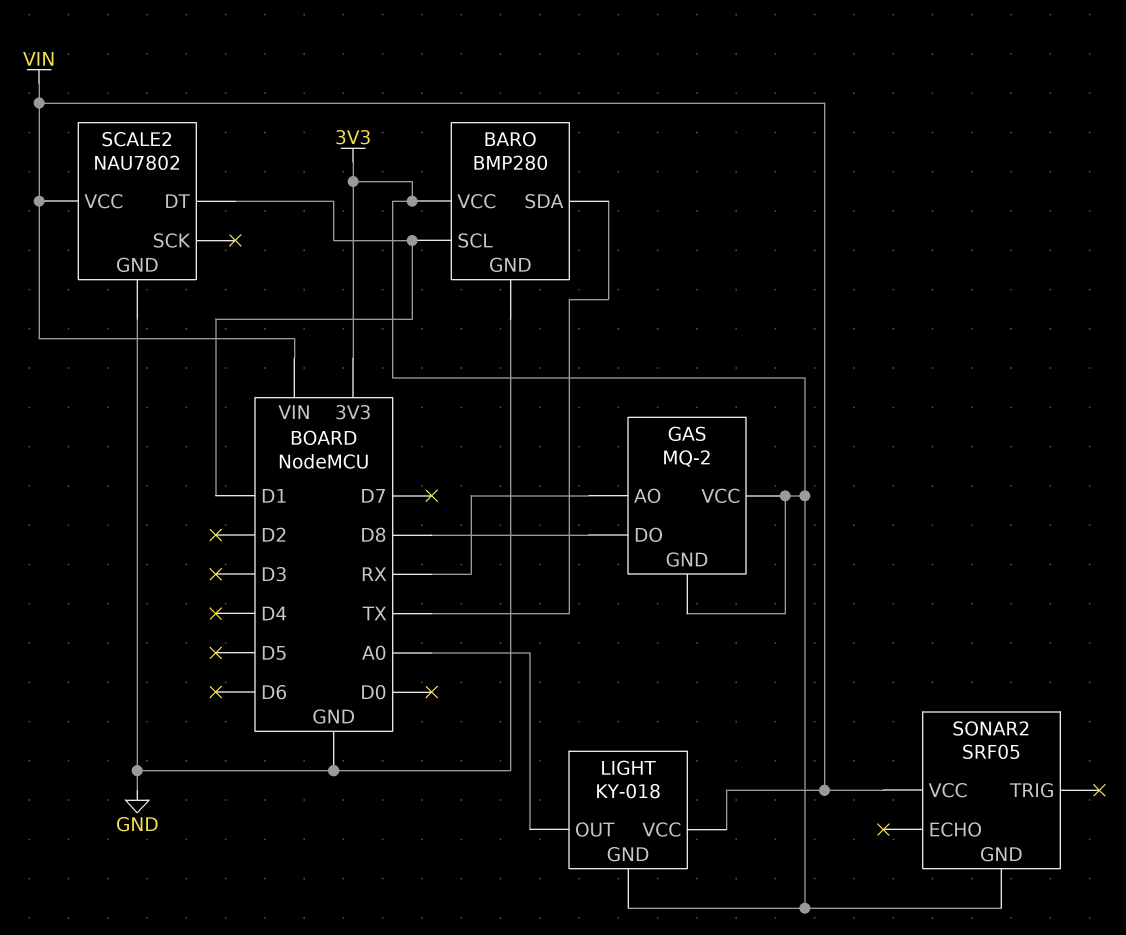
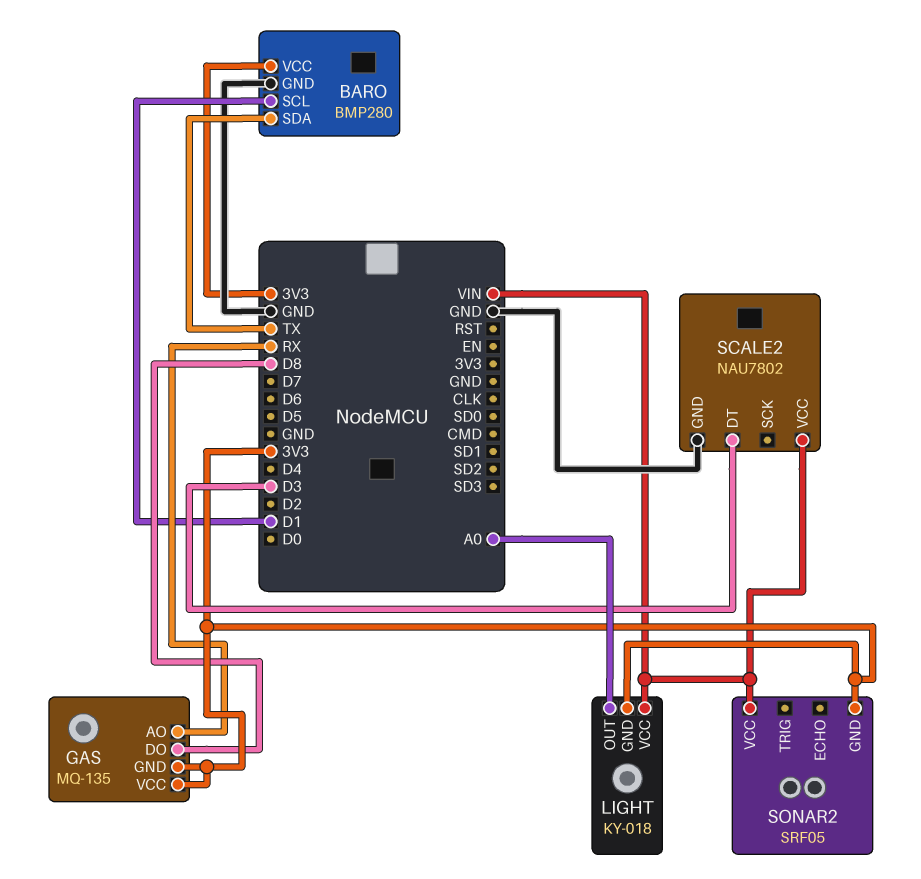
GAS: MQ-2 -> MQ-135
SCALE2 pin DT: D1 -> D3

